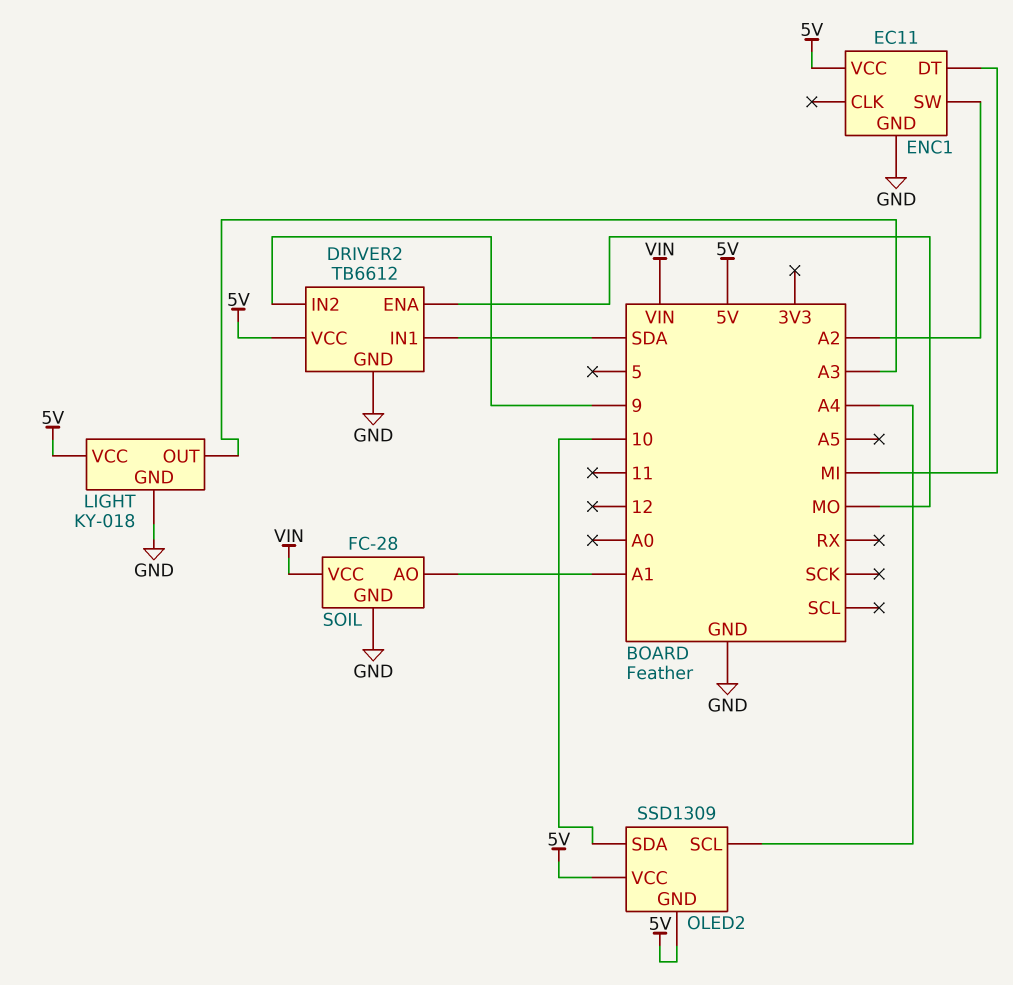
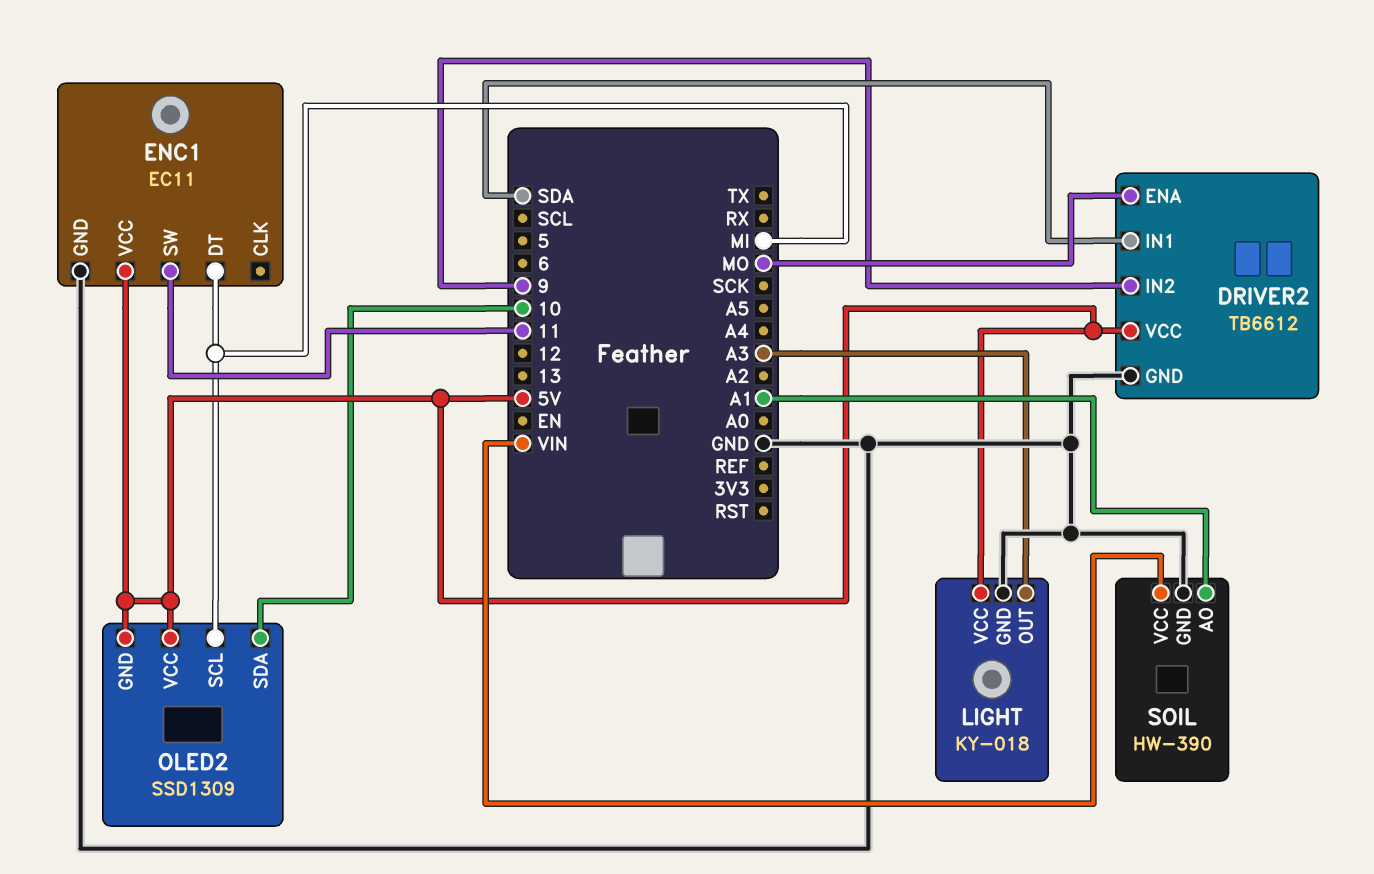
ENC1 pin SW: A2 -> 11
OLED2 pin SCL: A4 -> MI
SOIL: FC-28 -> HW-390

